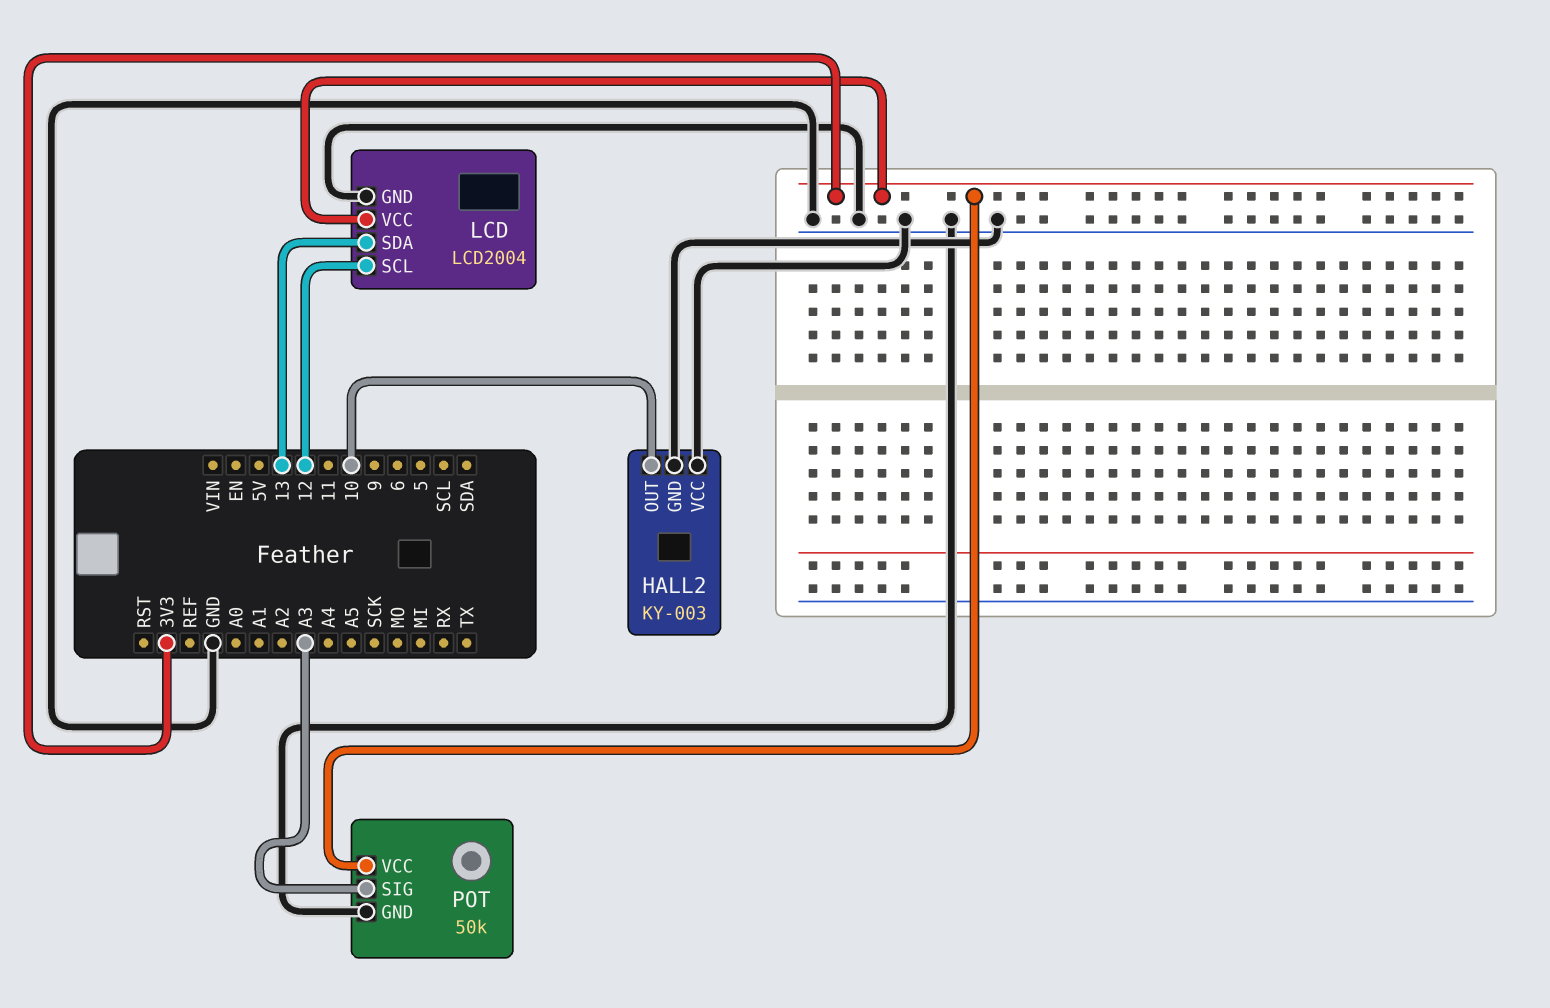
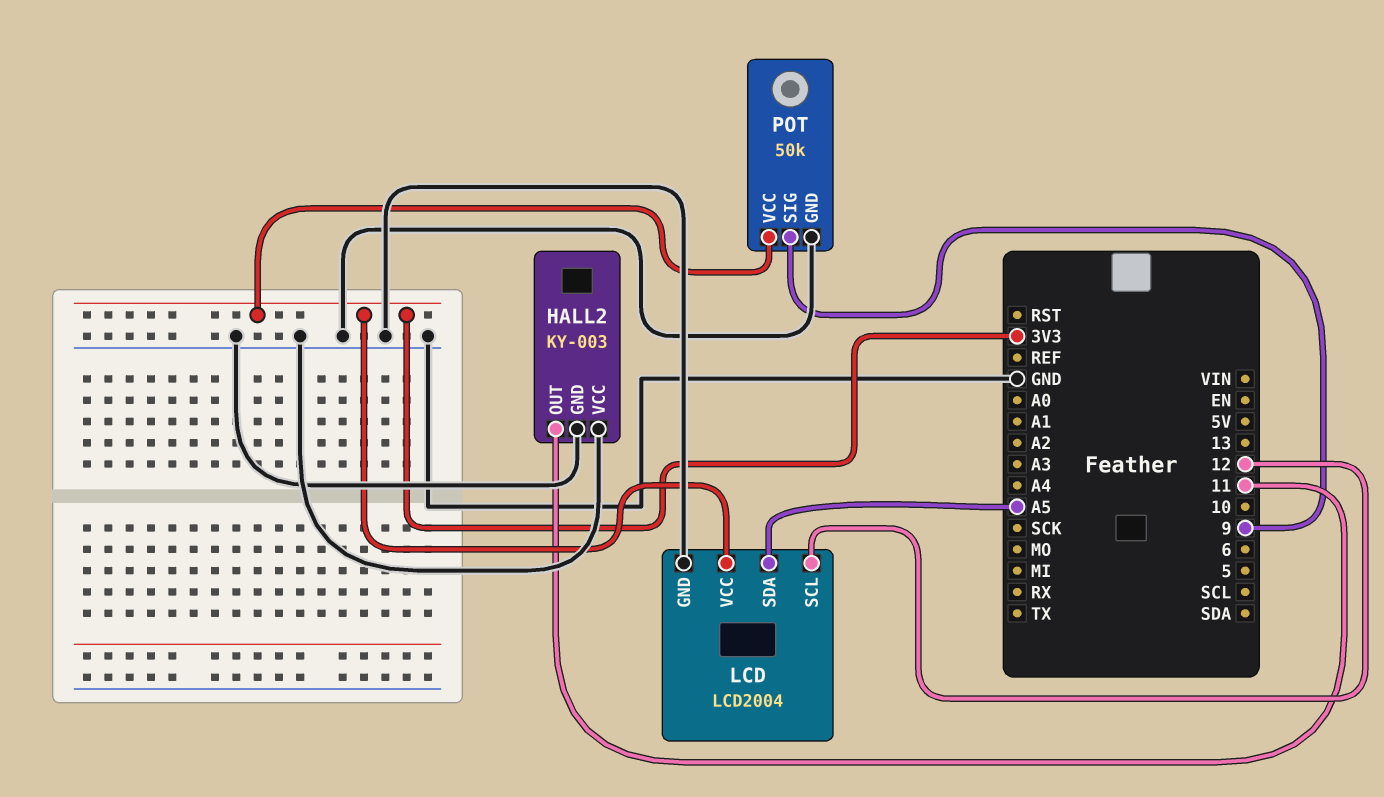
HALL2 pin OUT: 10 -> 11
LCD pin SDA: 13 -> A5
POT pin SIG: A3 -> 9

